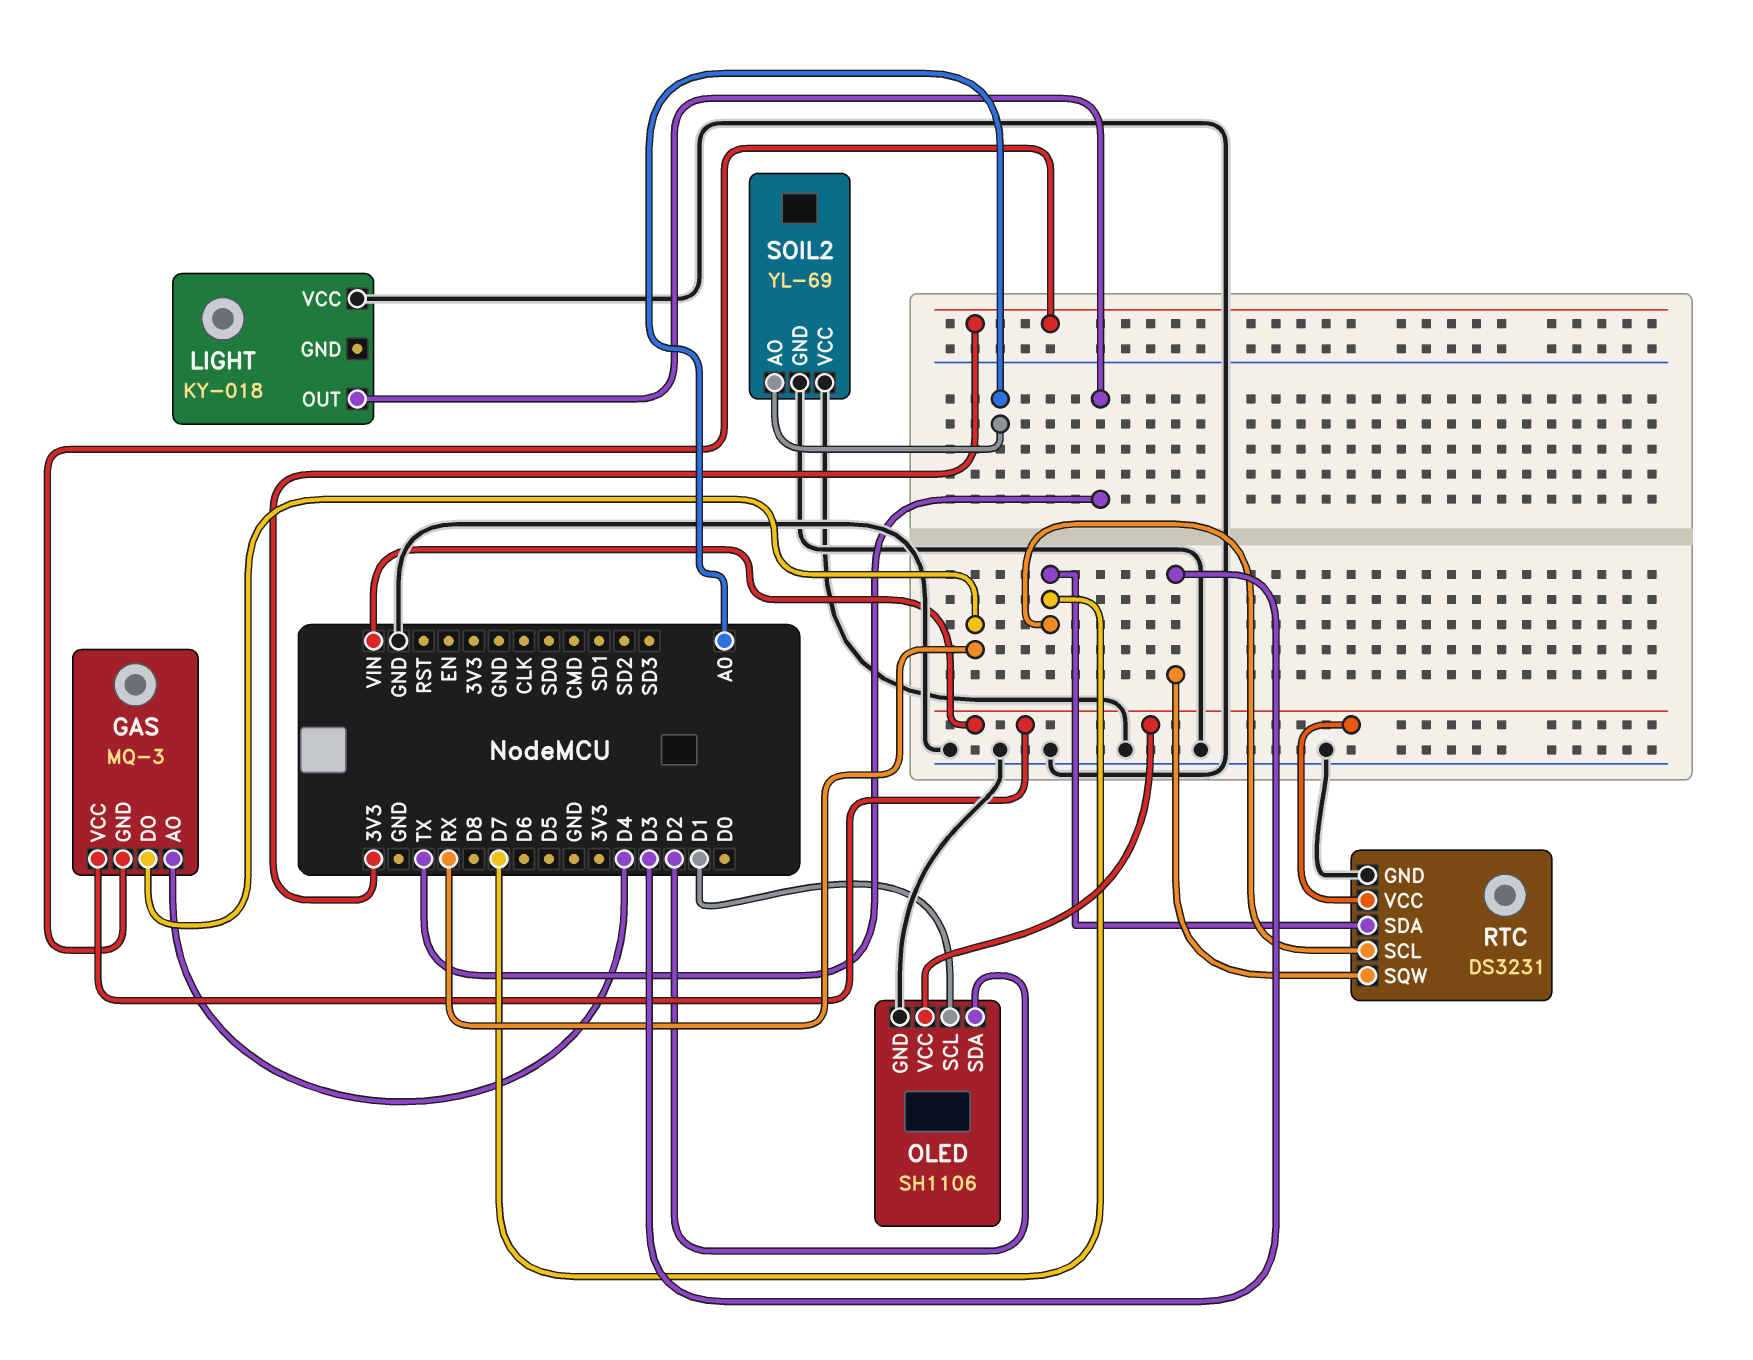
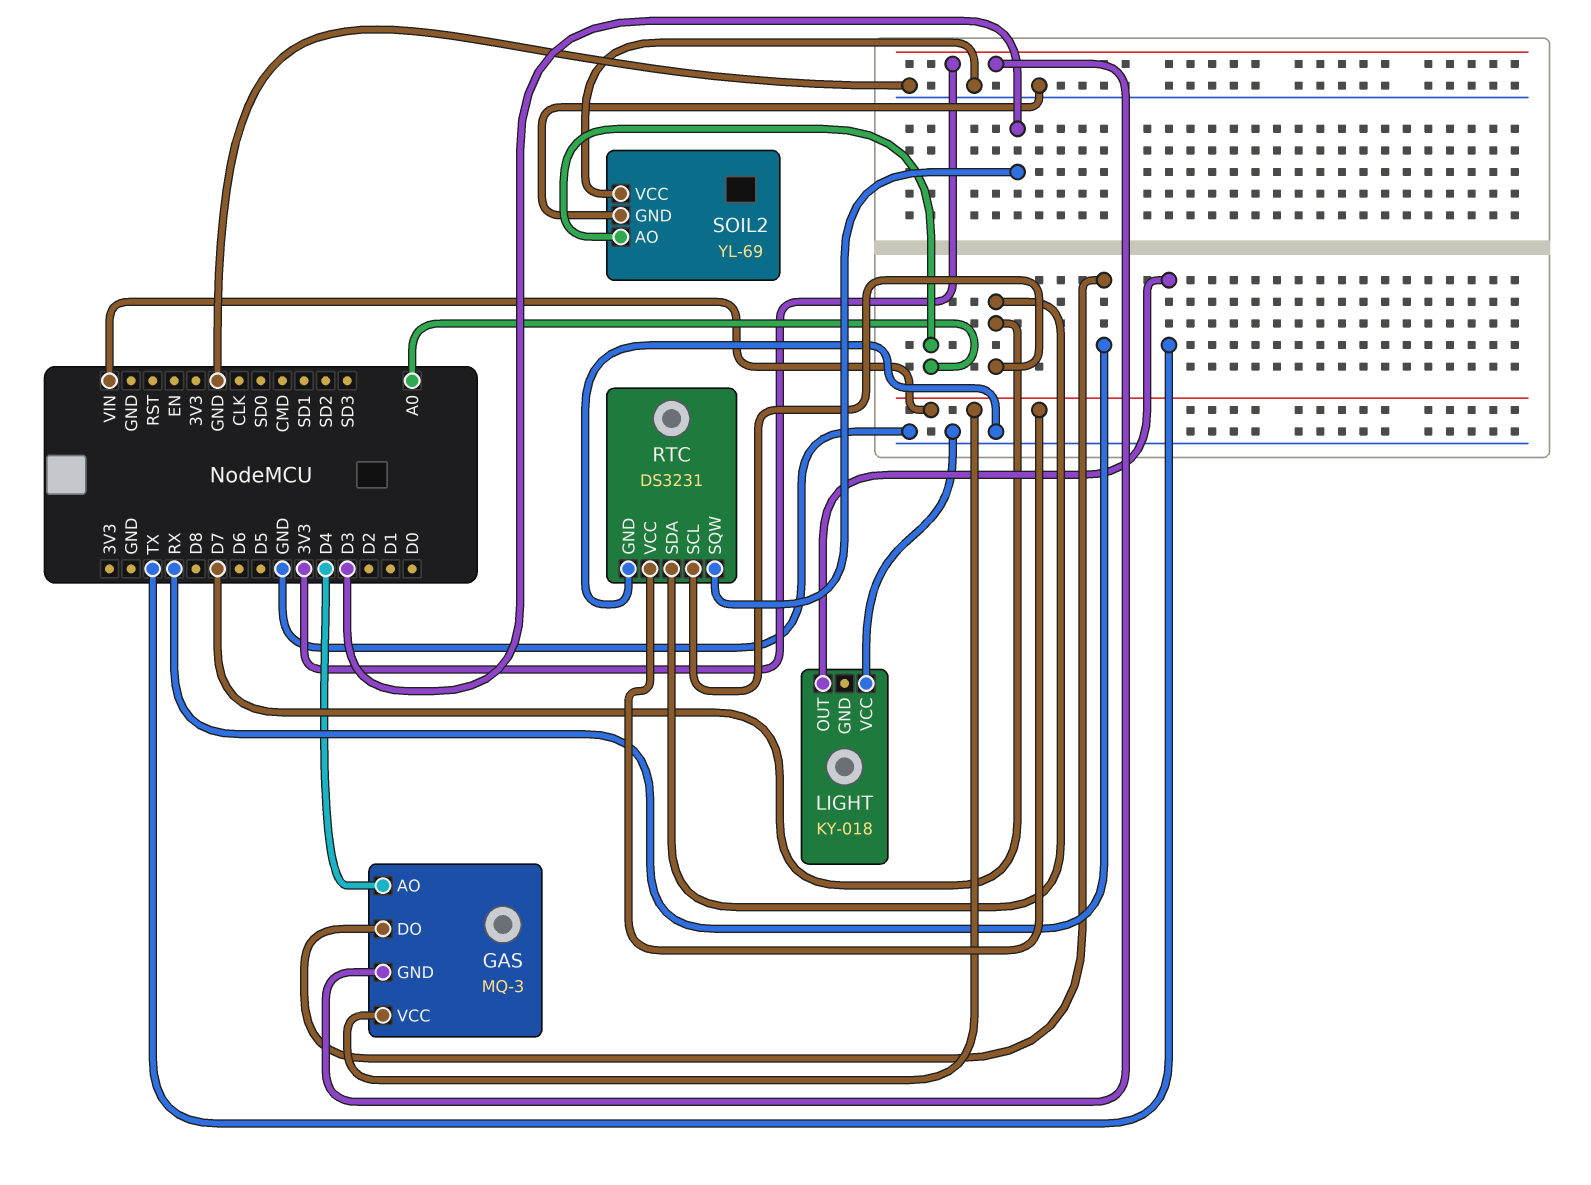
OLED: SH1106 -> none
OLED pin GND: GND -> none
OLED pin SCL: D1 -> none
OLED pin SDA: D2 -> none
OLED pin VCC: VIN -> none

